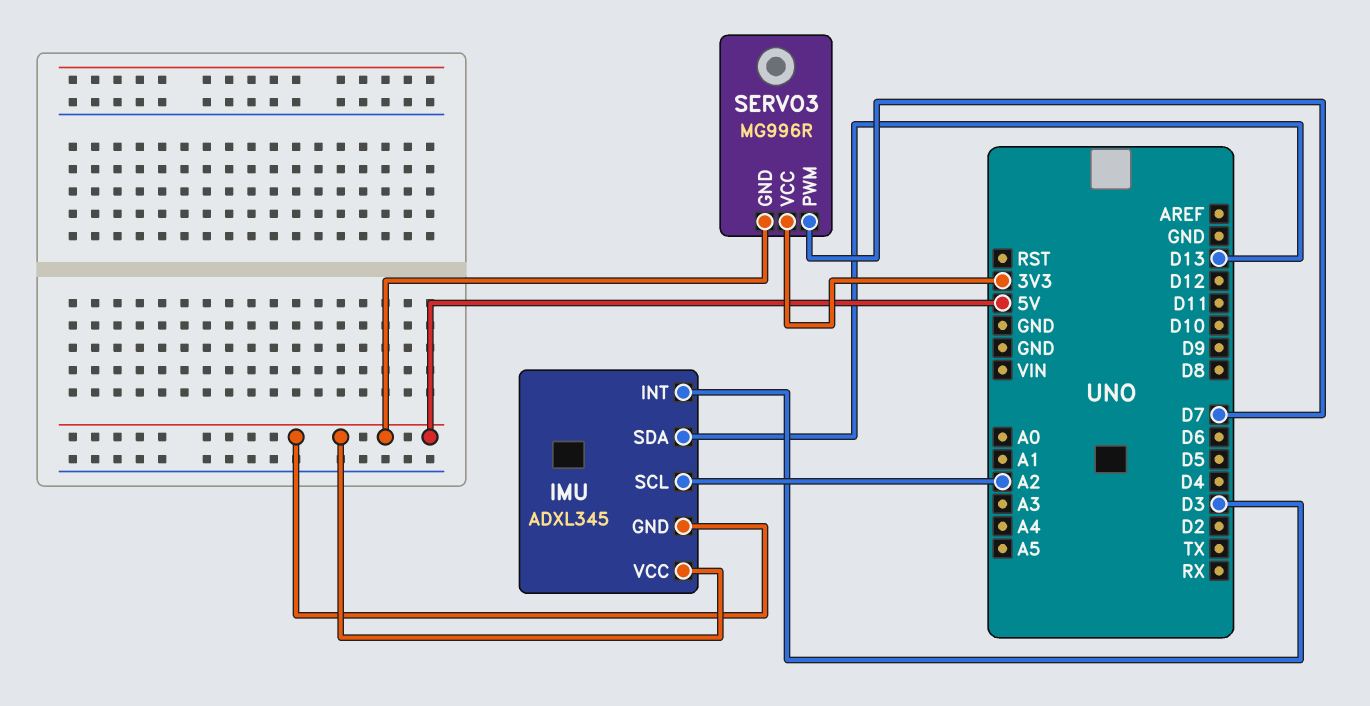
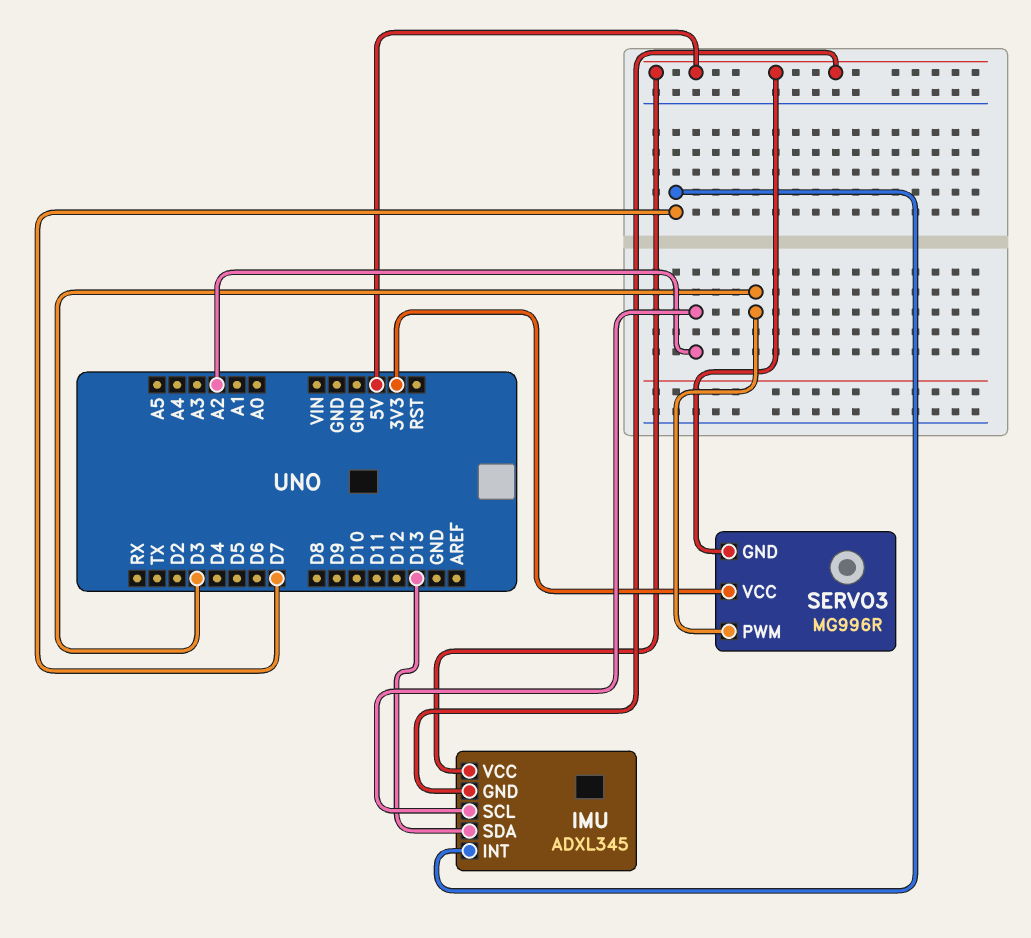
IMU pin INT: D3 -> D7
SERVO3 pin PWM: D7 -> D3

